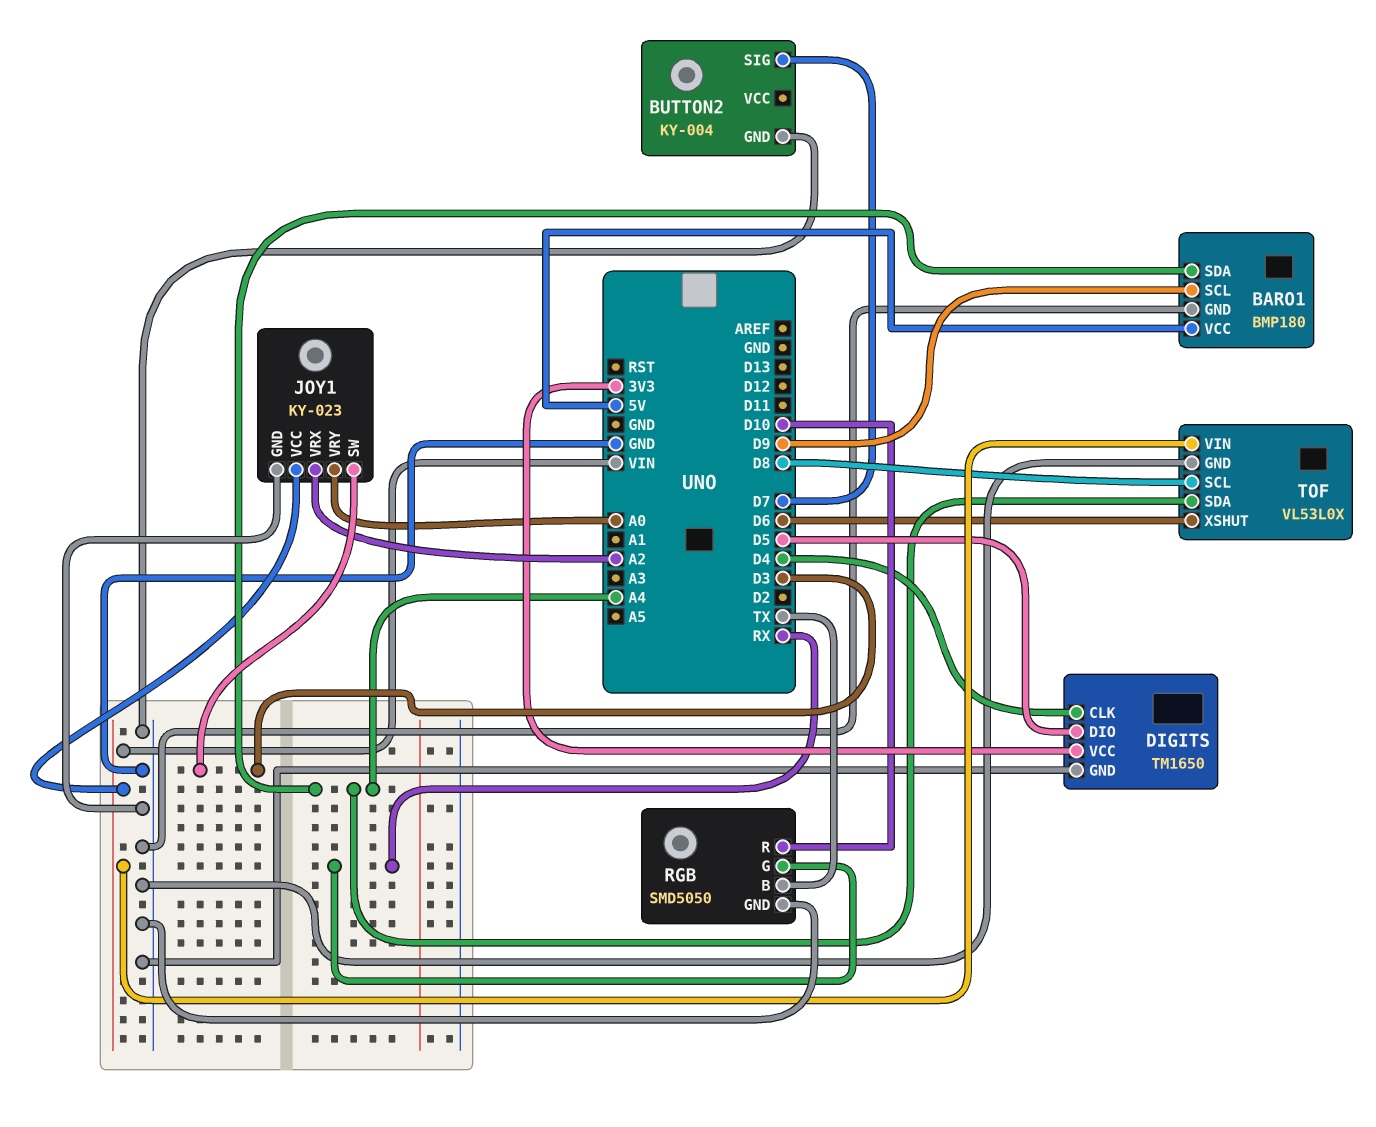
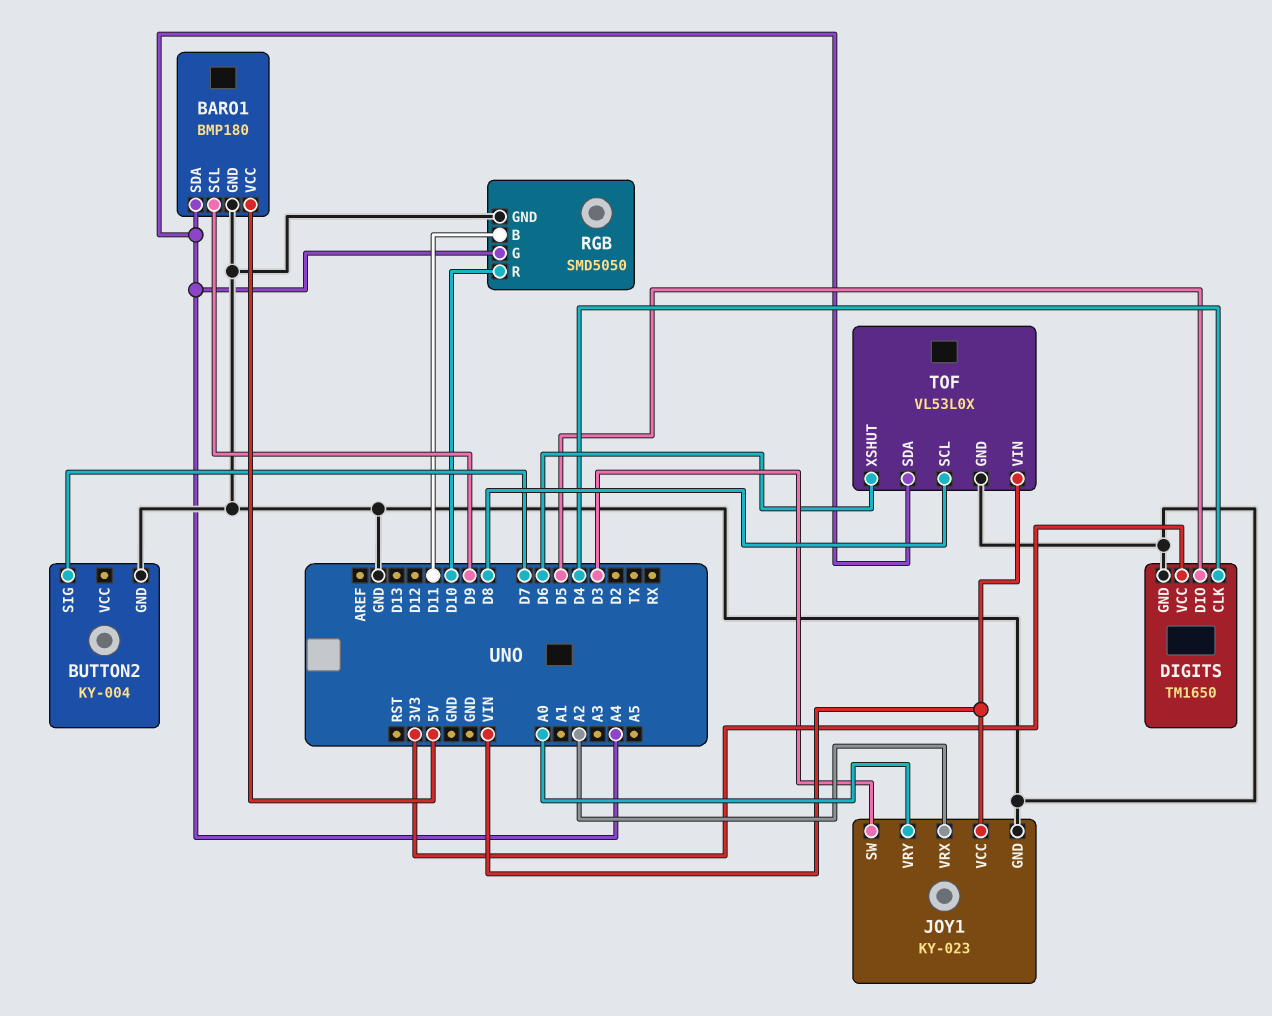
RGB pin B: TX -> D11
RGB pin G: RX -> A4

